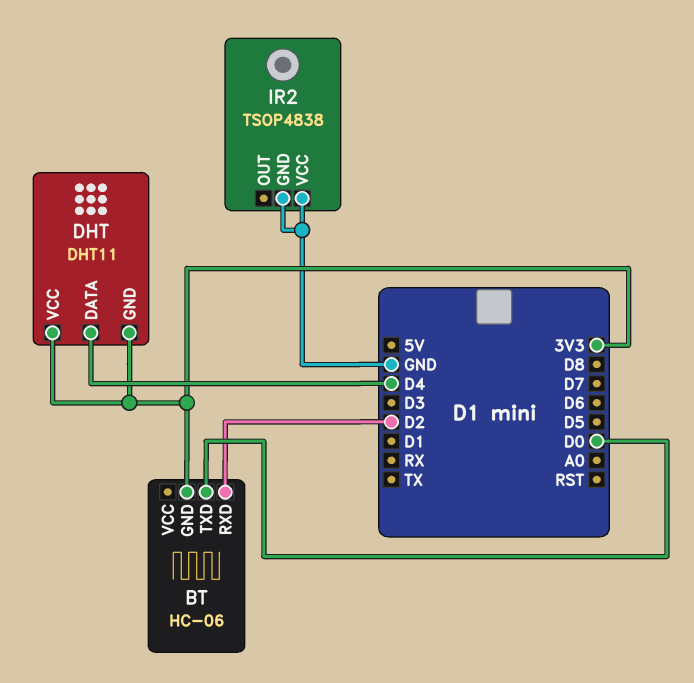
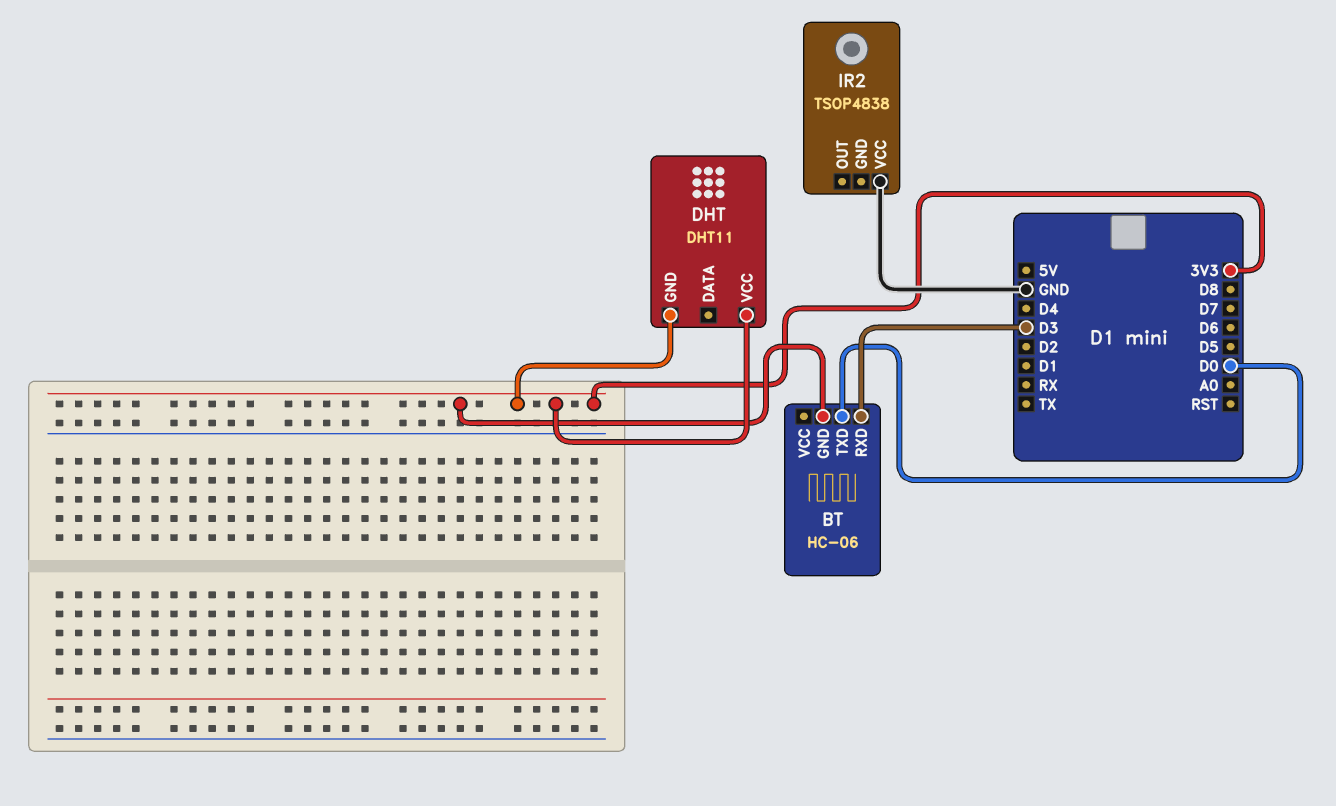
BT pin RXD: D2 -> D3
DHT pin DATA: D4 -> none
IR2 pin GND: GND -> none

